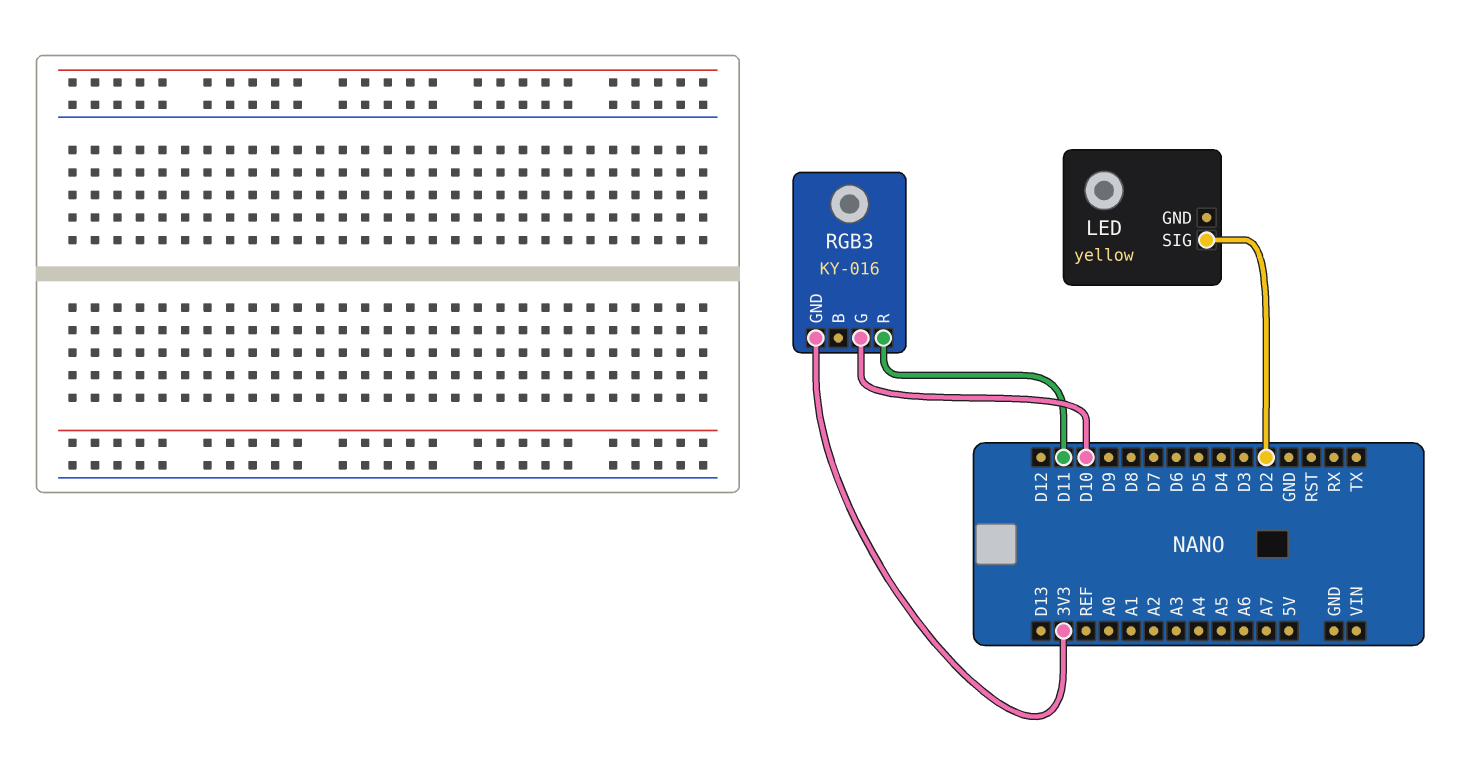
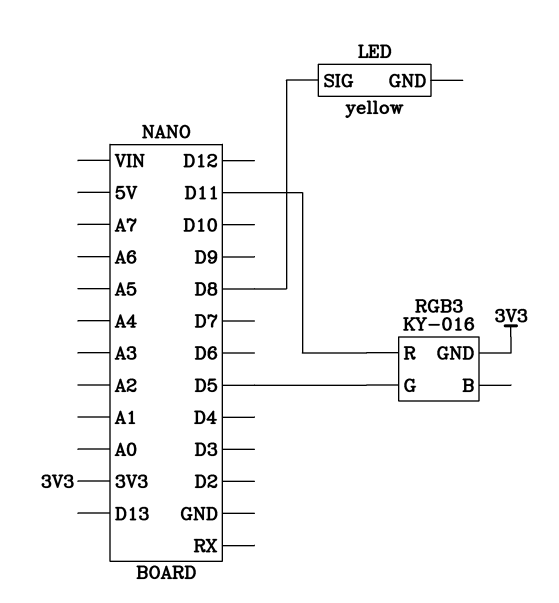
LED pin SIG: D2 -> D8
RGB3 pin G: D10 -> D5

